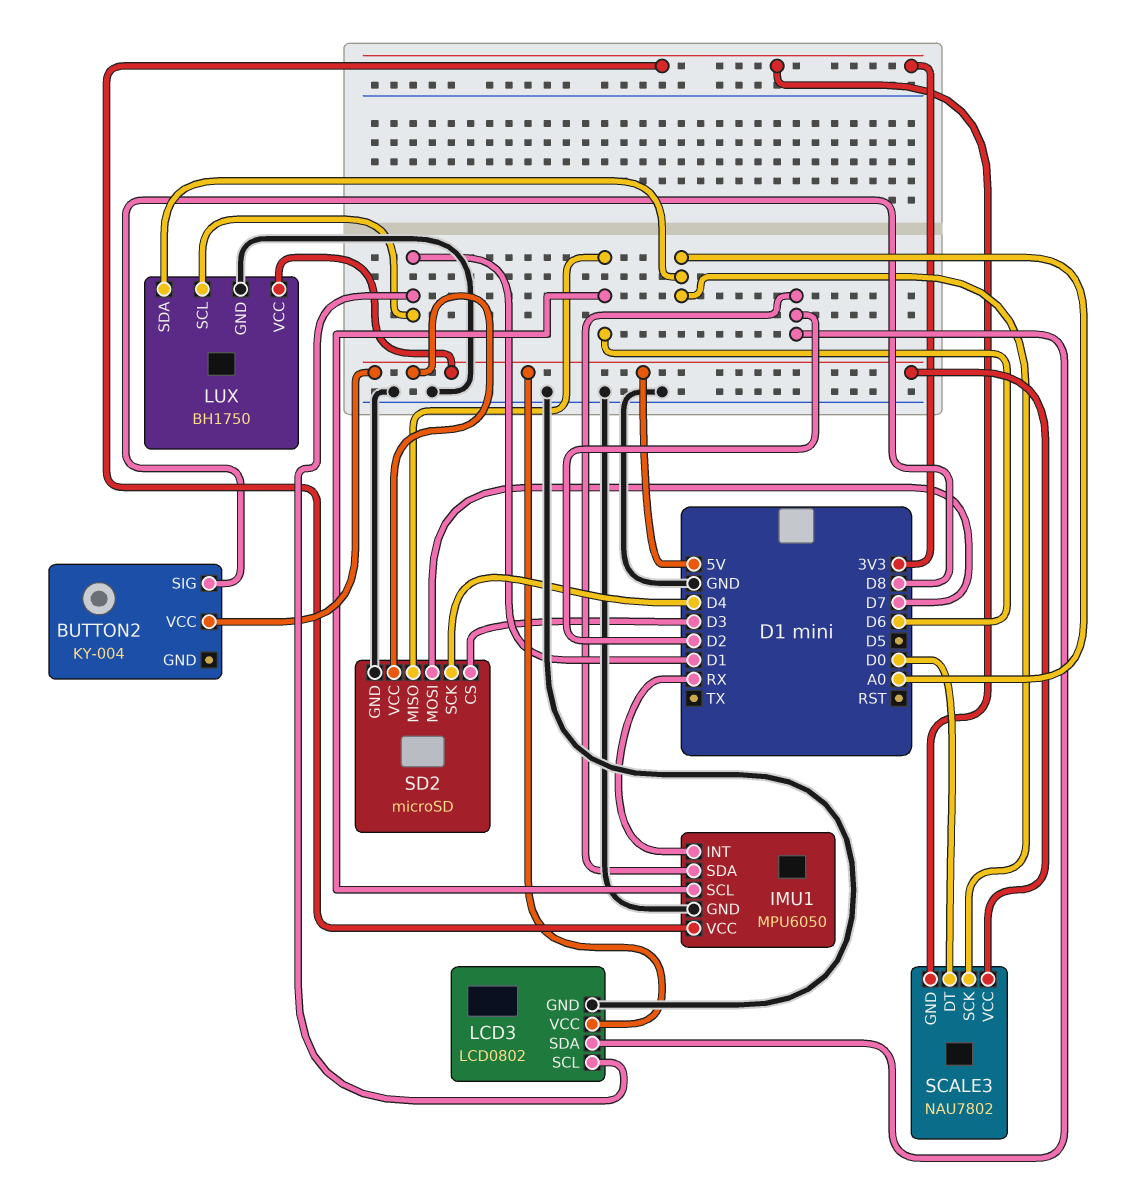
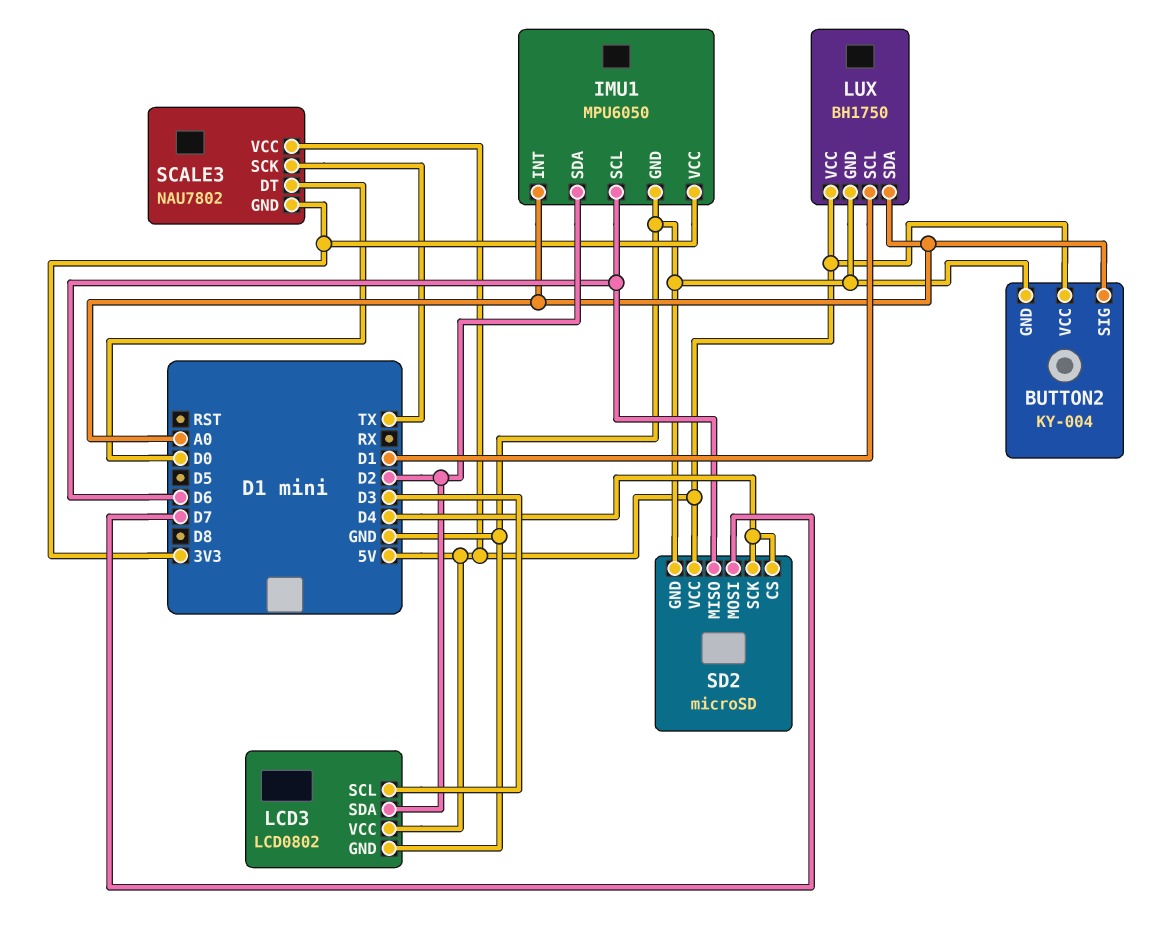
BUTTON2 pin GND: none -> GND
BUTTON2 pin SIG: D8 -> A0
IMU1 pin INT: RX -> A0
LCD3 pin SCL: D1 -> D3
SCALE3 pin SCK: A0 -> TX
SD2 pin CS: D3 -> D4

